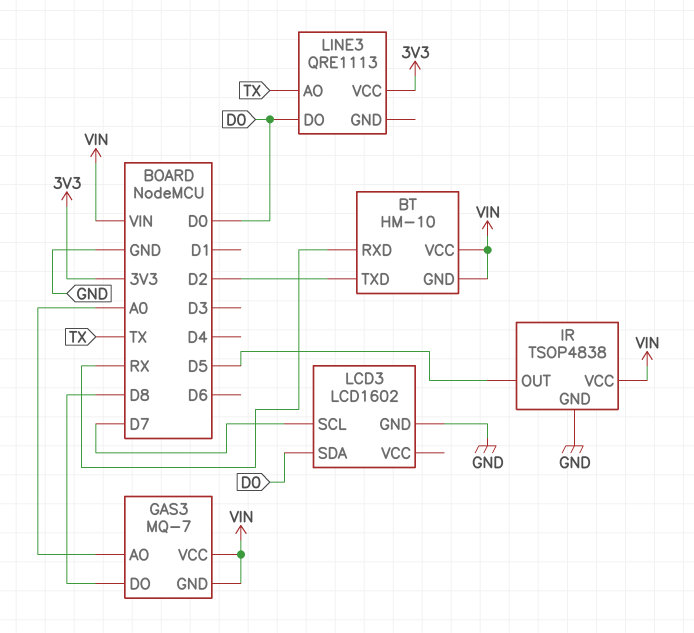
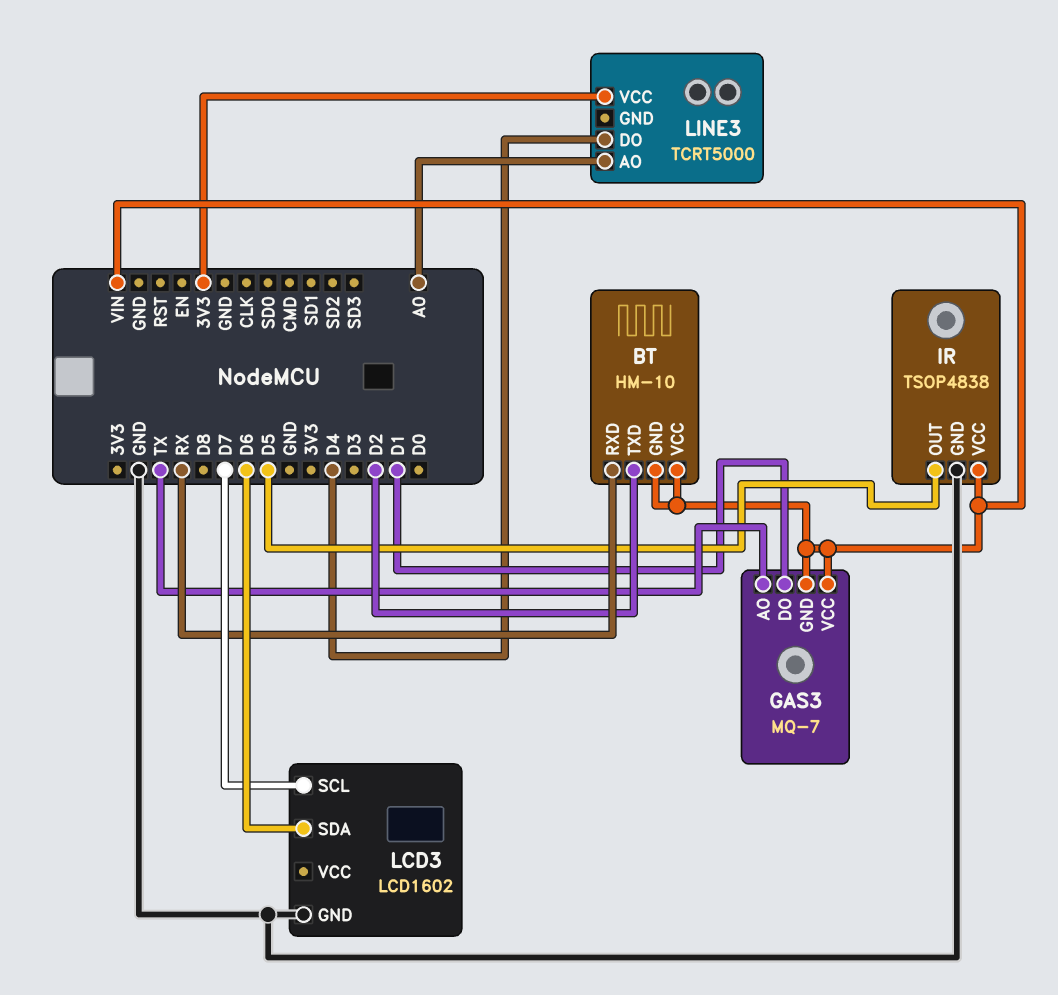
GAS3 pin AO: A0 -> TX
GAS3 pin DO: D8 -> D1
LCD3 pin SDA: D0 -> D6
LINE3: QRE1113 -> TCRT5000
LINE3 pin AO: TX -> A0
LINE3 pin DO: D0 -> D4

